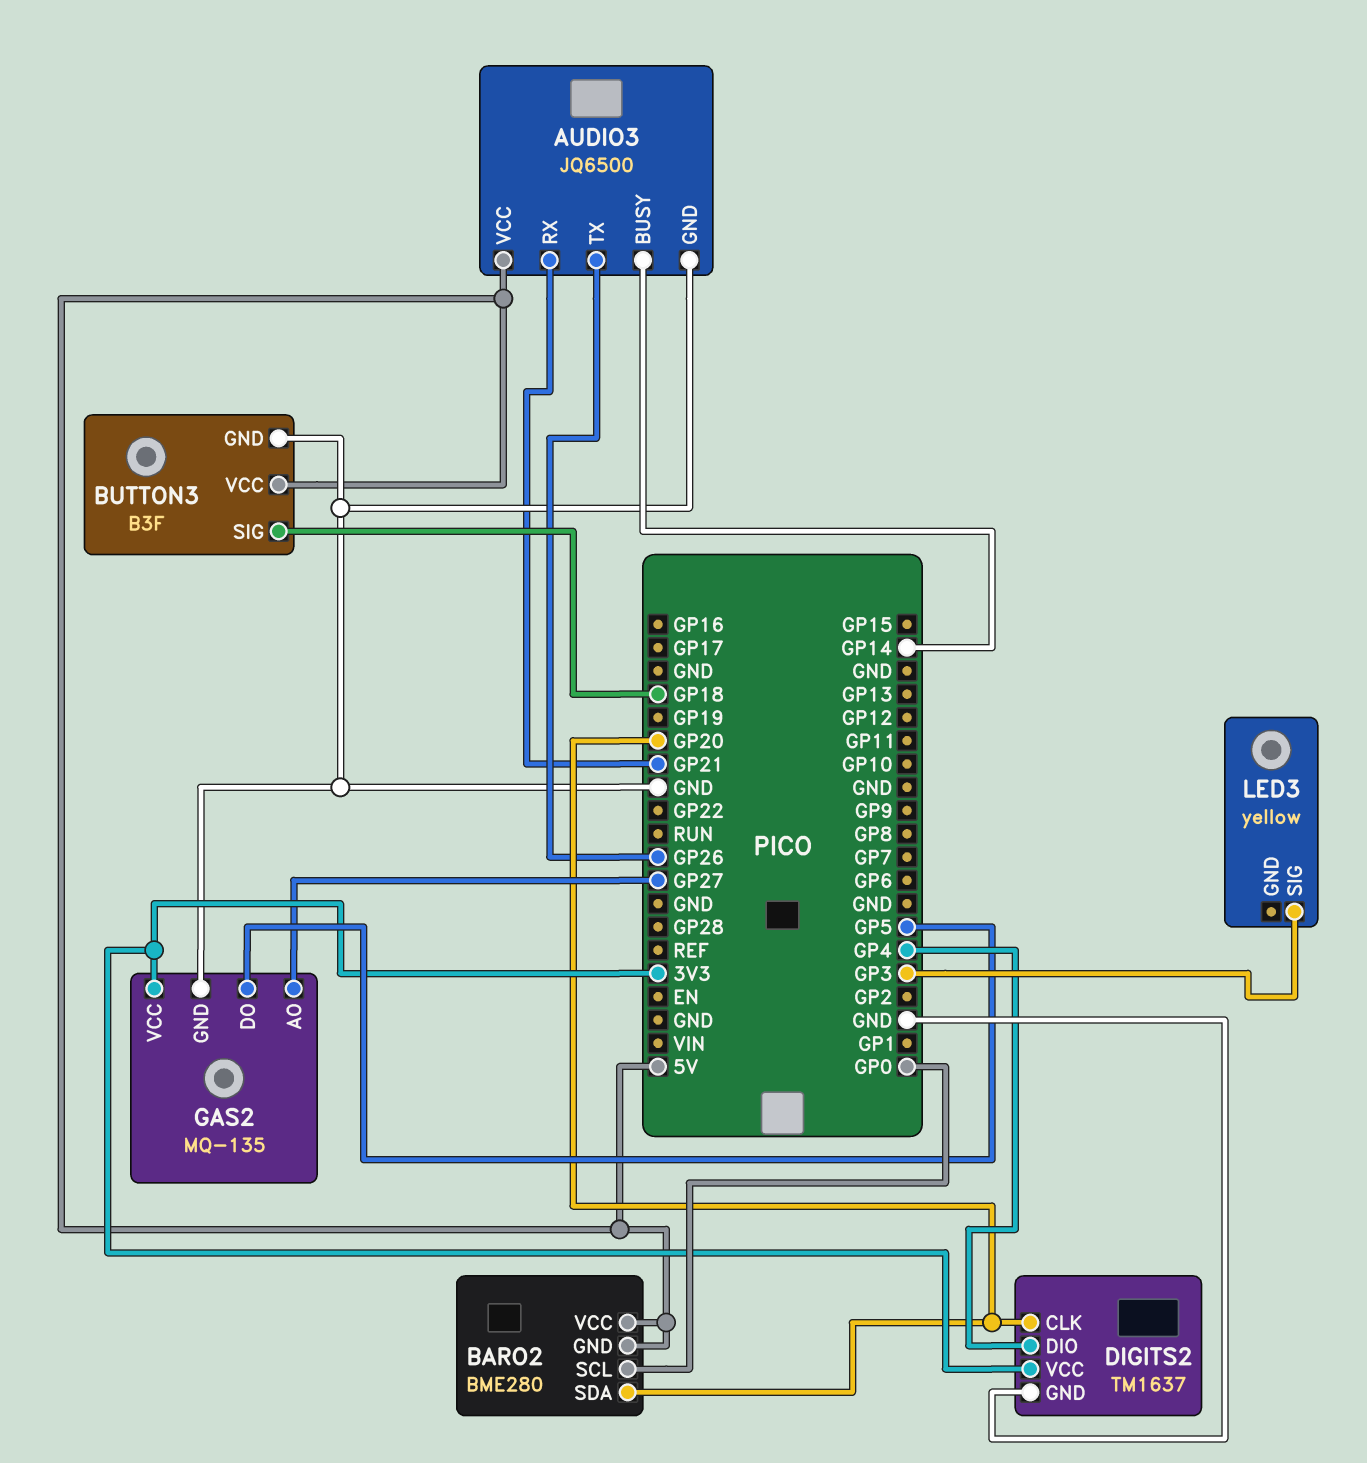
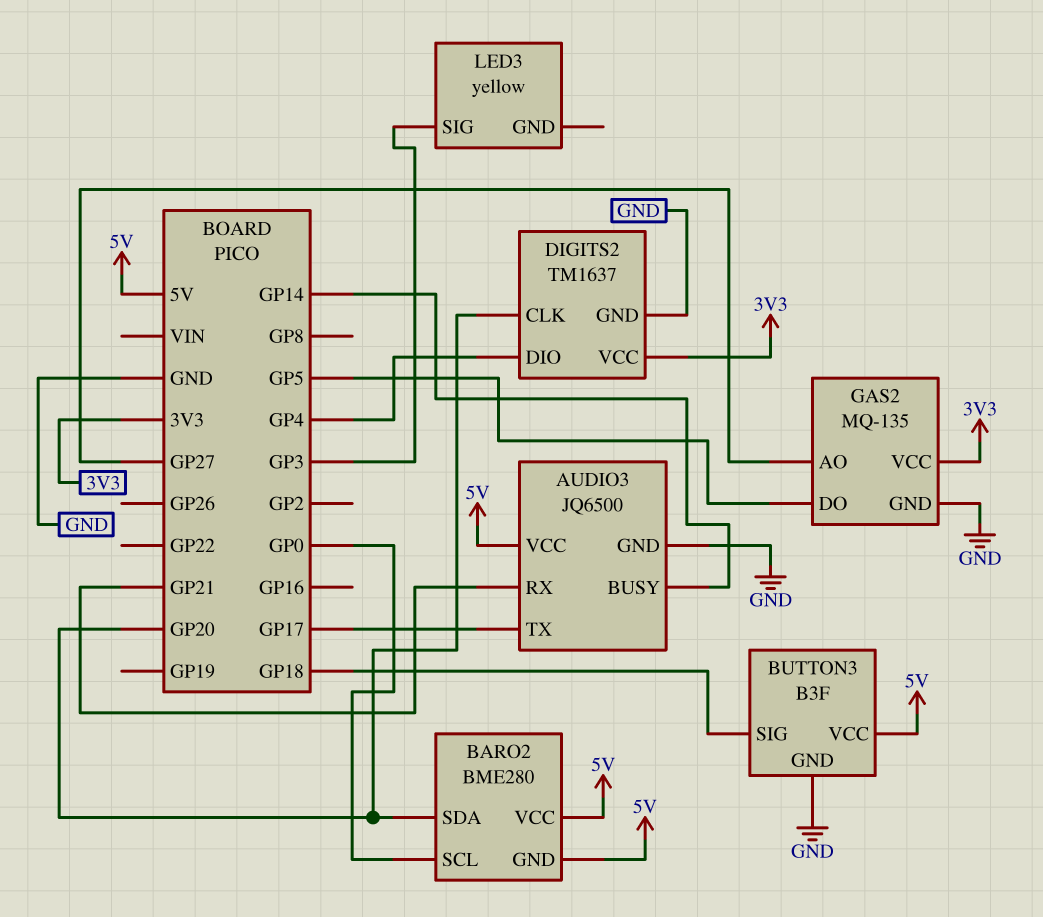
AUDIO3 pin TX: GP26 -> GP17

